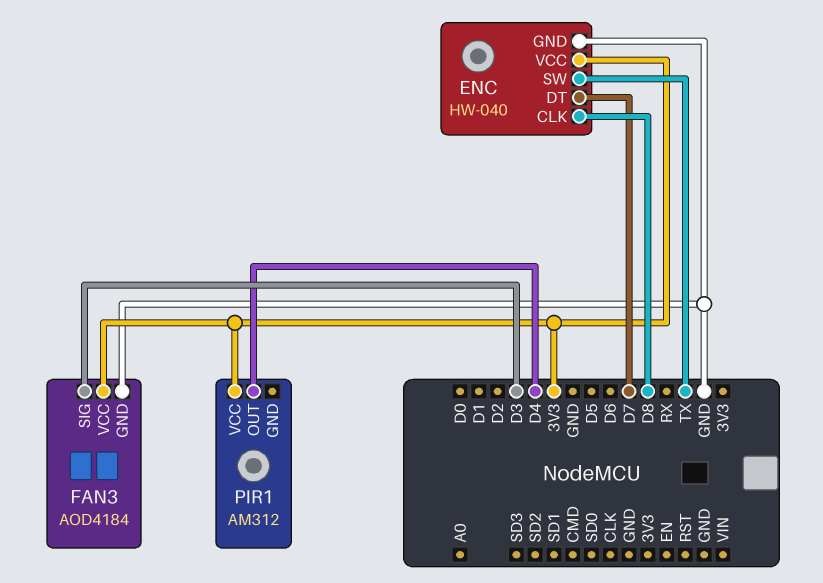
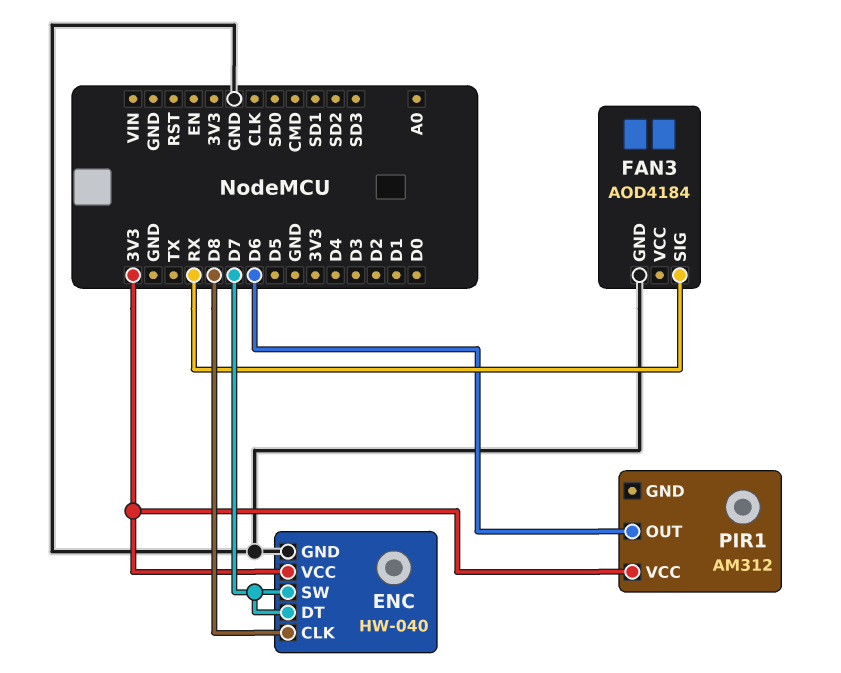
ENC pin SW: TX -> D7
FAN3 pin SIG: D3 -> RX
FAN3 pin VCC: 3V3 -> none
PIR1 pin OUT: D4 -> D6

